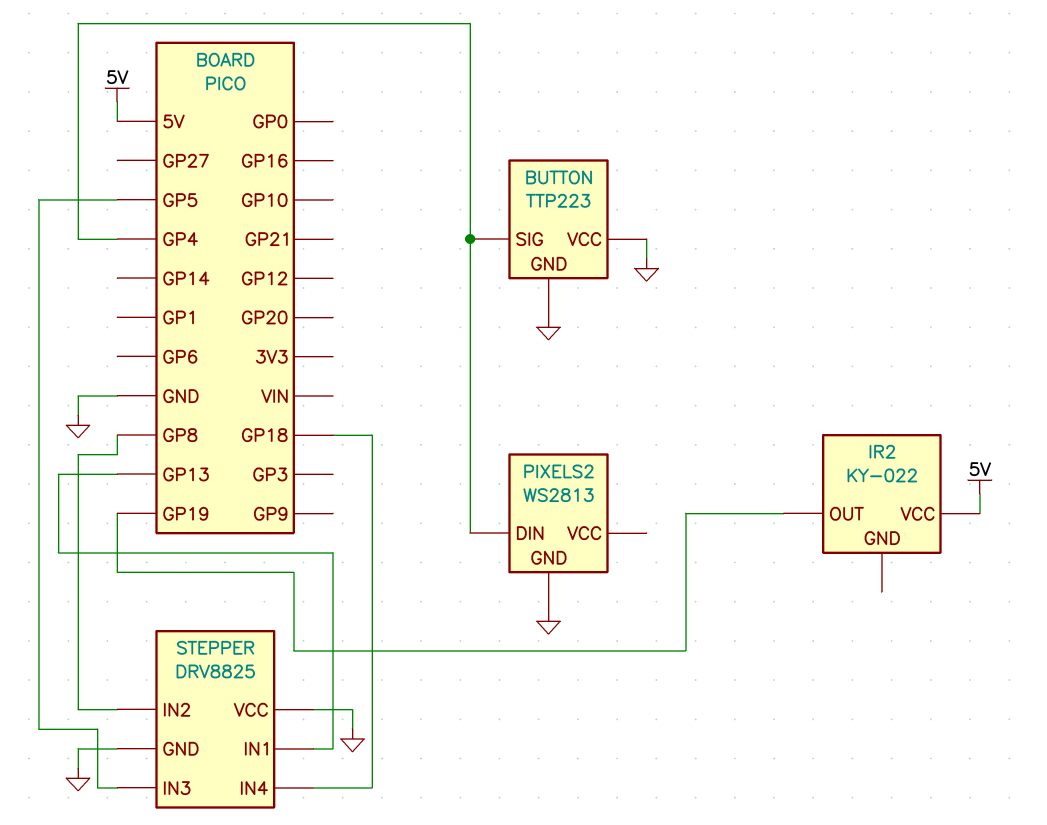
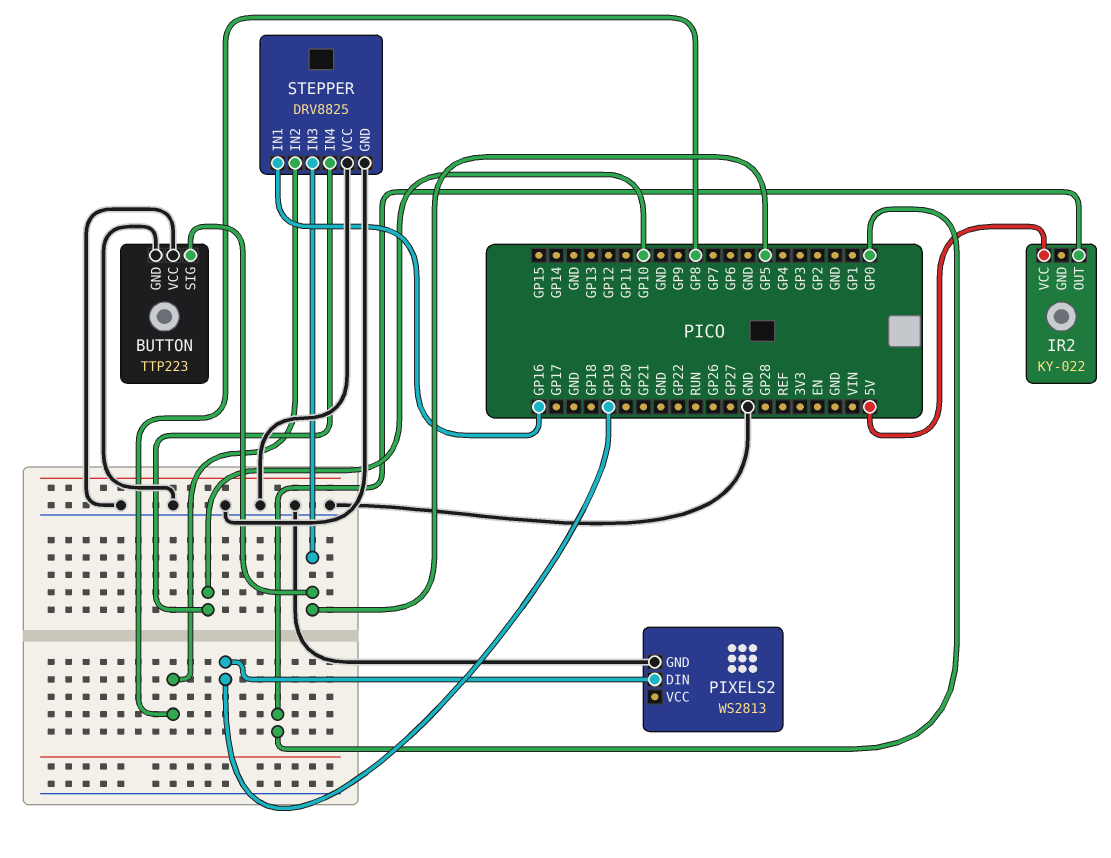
BUTTON pin SIG: GP4 -> GP5
IR2 pin OUT: GP19 -> GP0
PIXELS2 pin DIN: GP4 -> GP19
STEPPER pin IN1: GP13 -> GP16
STEPPER pin IN4: GP18 -> GP10

